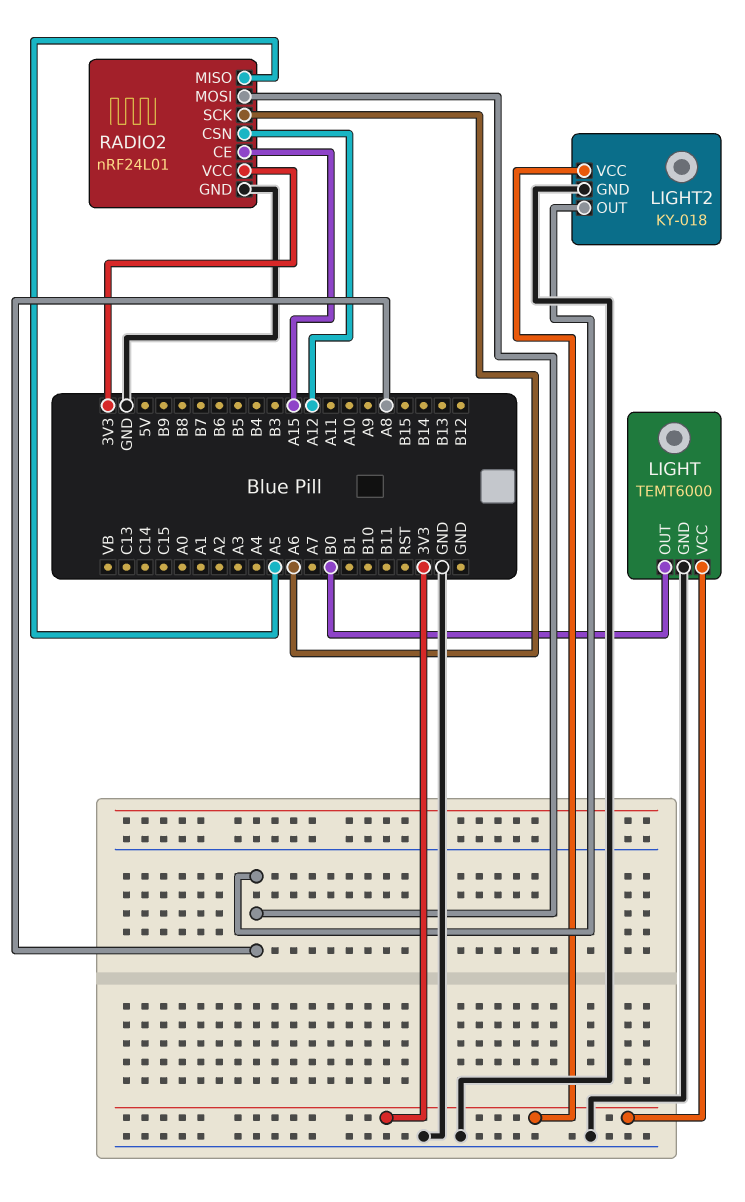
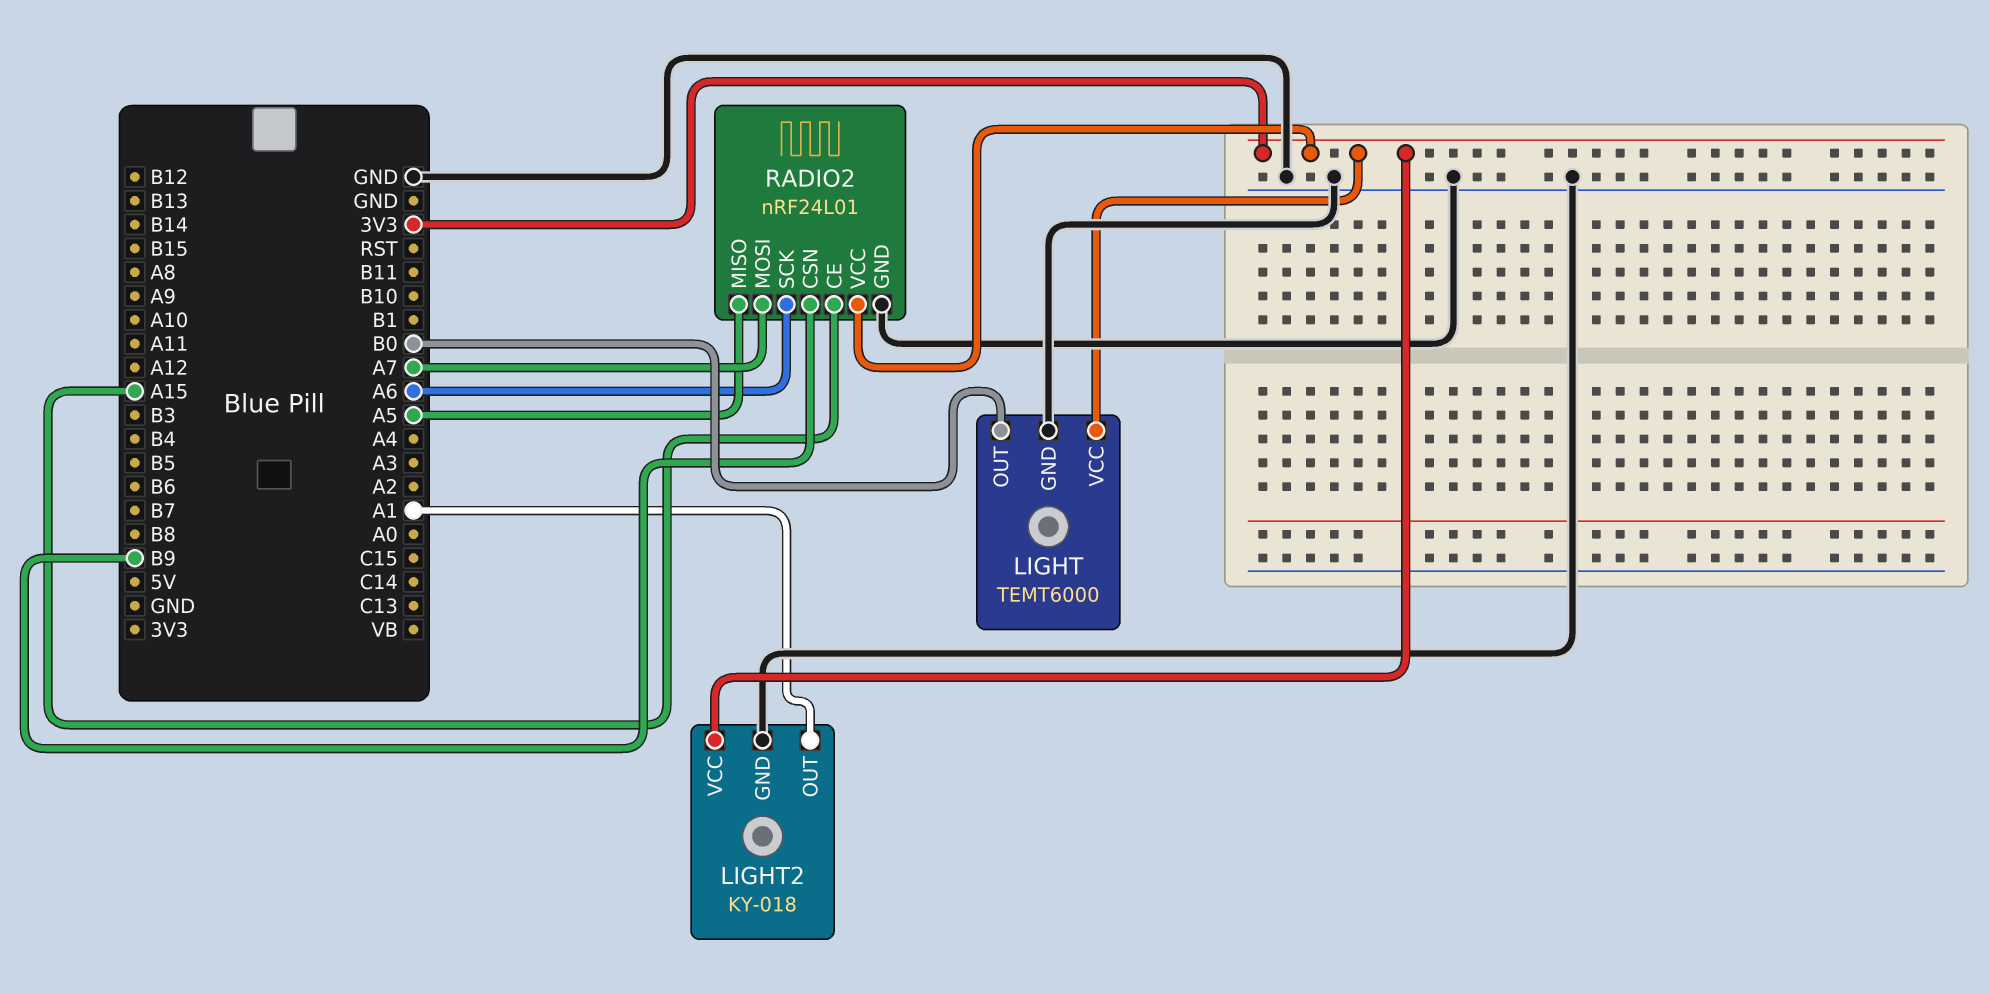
LIGHT2 pin OUT: A8 -> A1
RADIO2 pin CSN: A12 -> B9
RADIO2 pin MOSI: A8 -> A7

